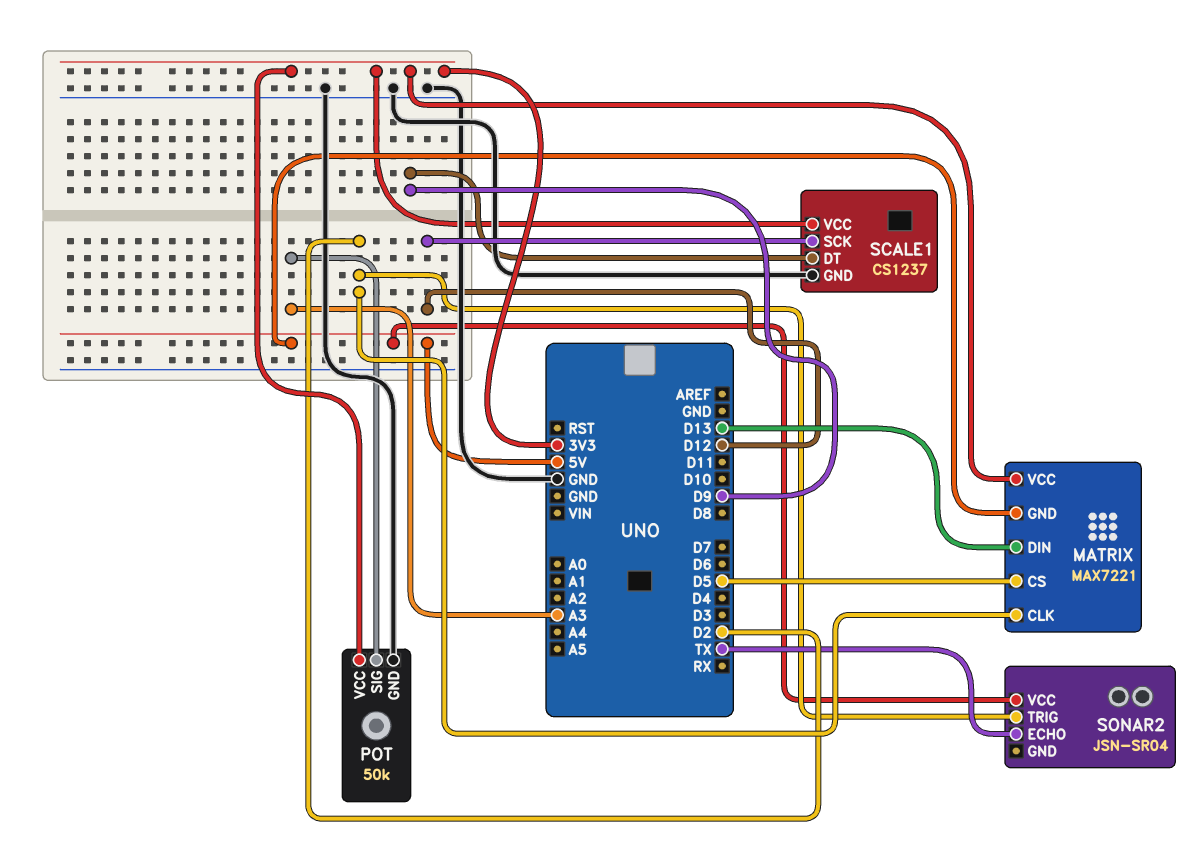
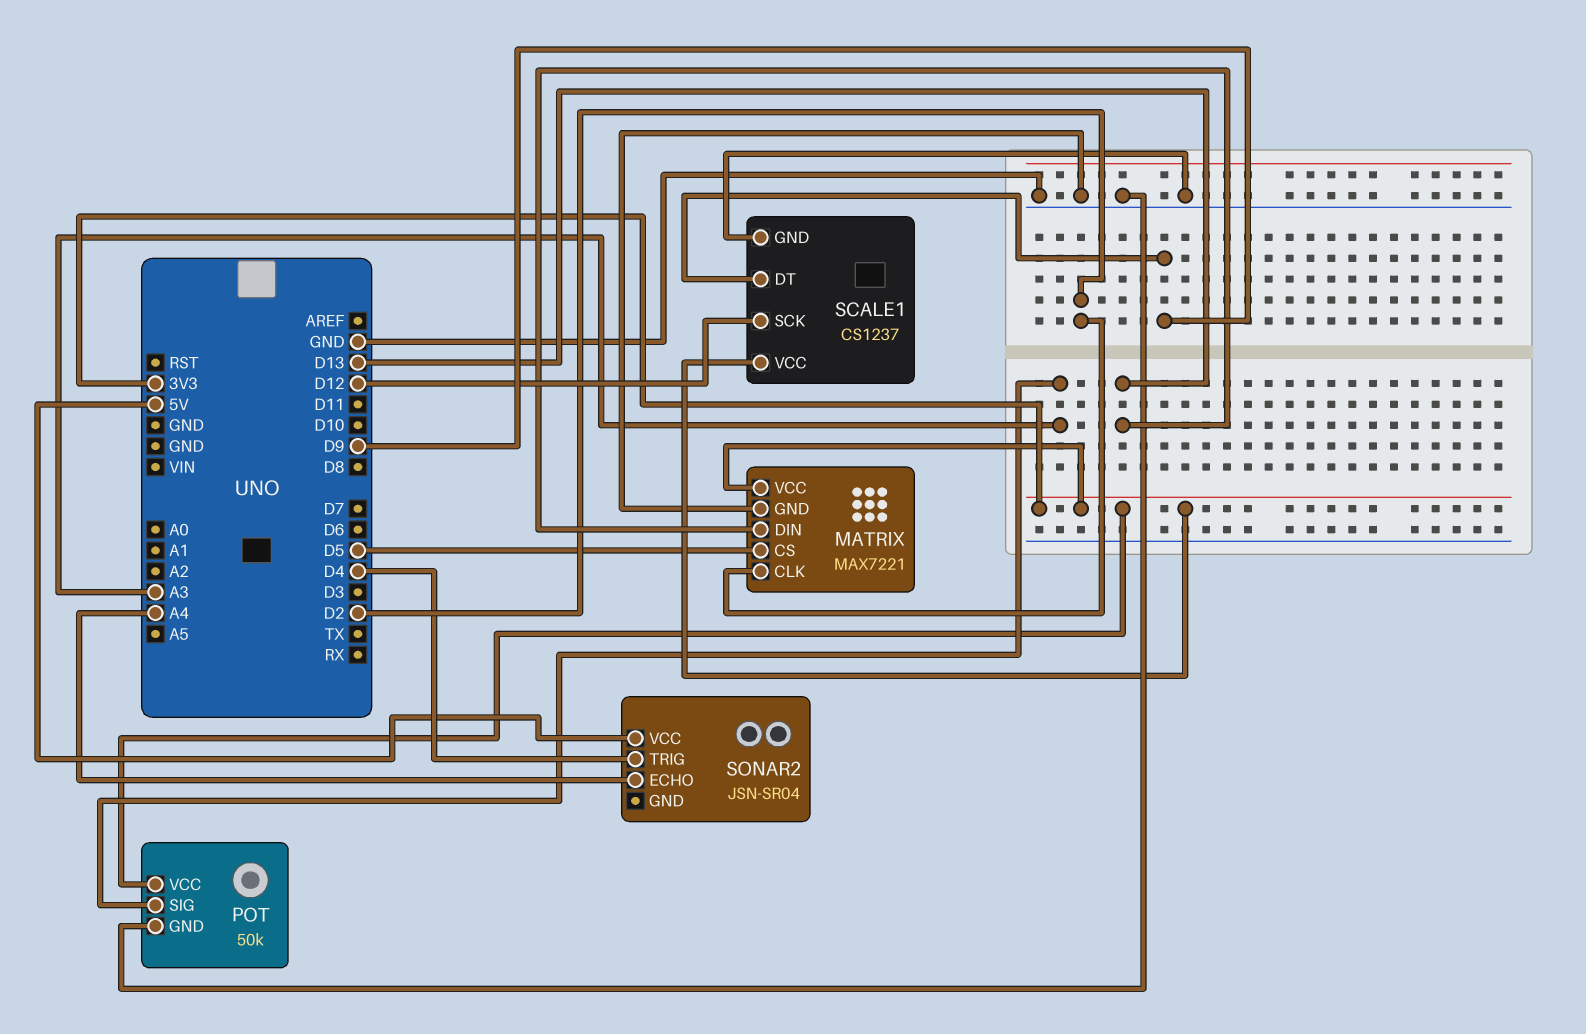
MATRIX pin GND: 5V -> GND
SONAR2 pin ECHO: TX -> A4
SONAR2 pin TRIG: D2 -> D4

